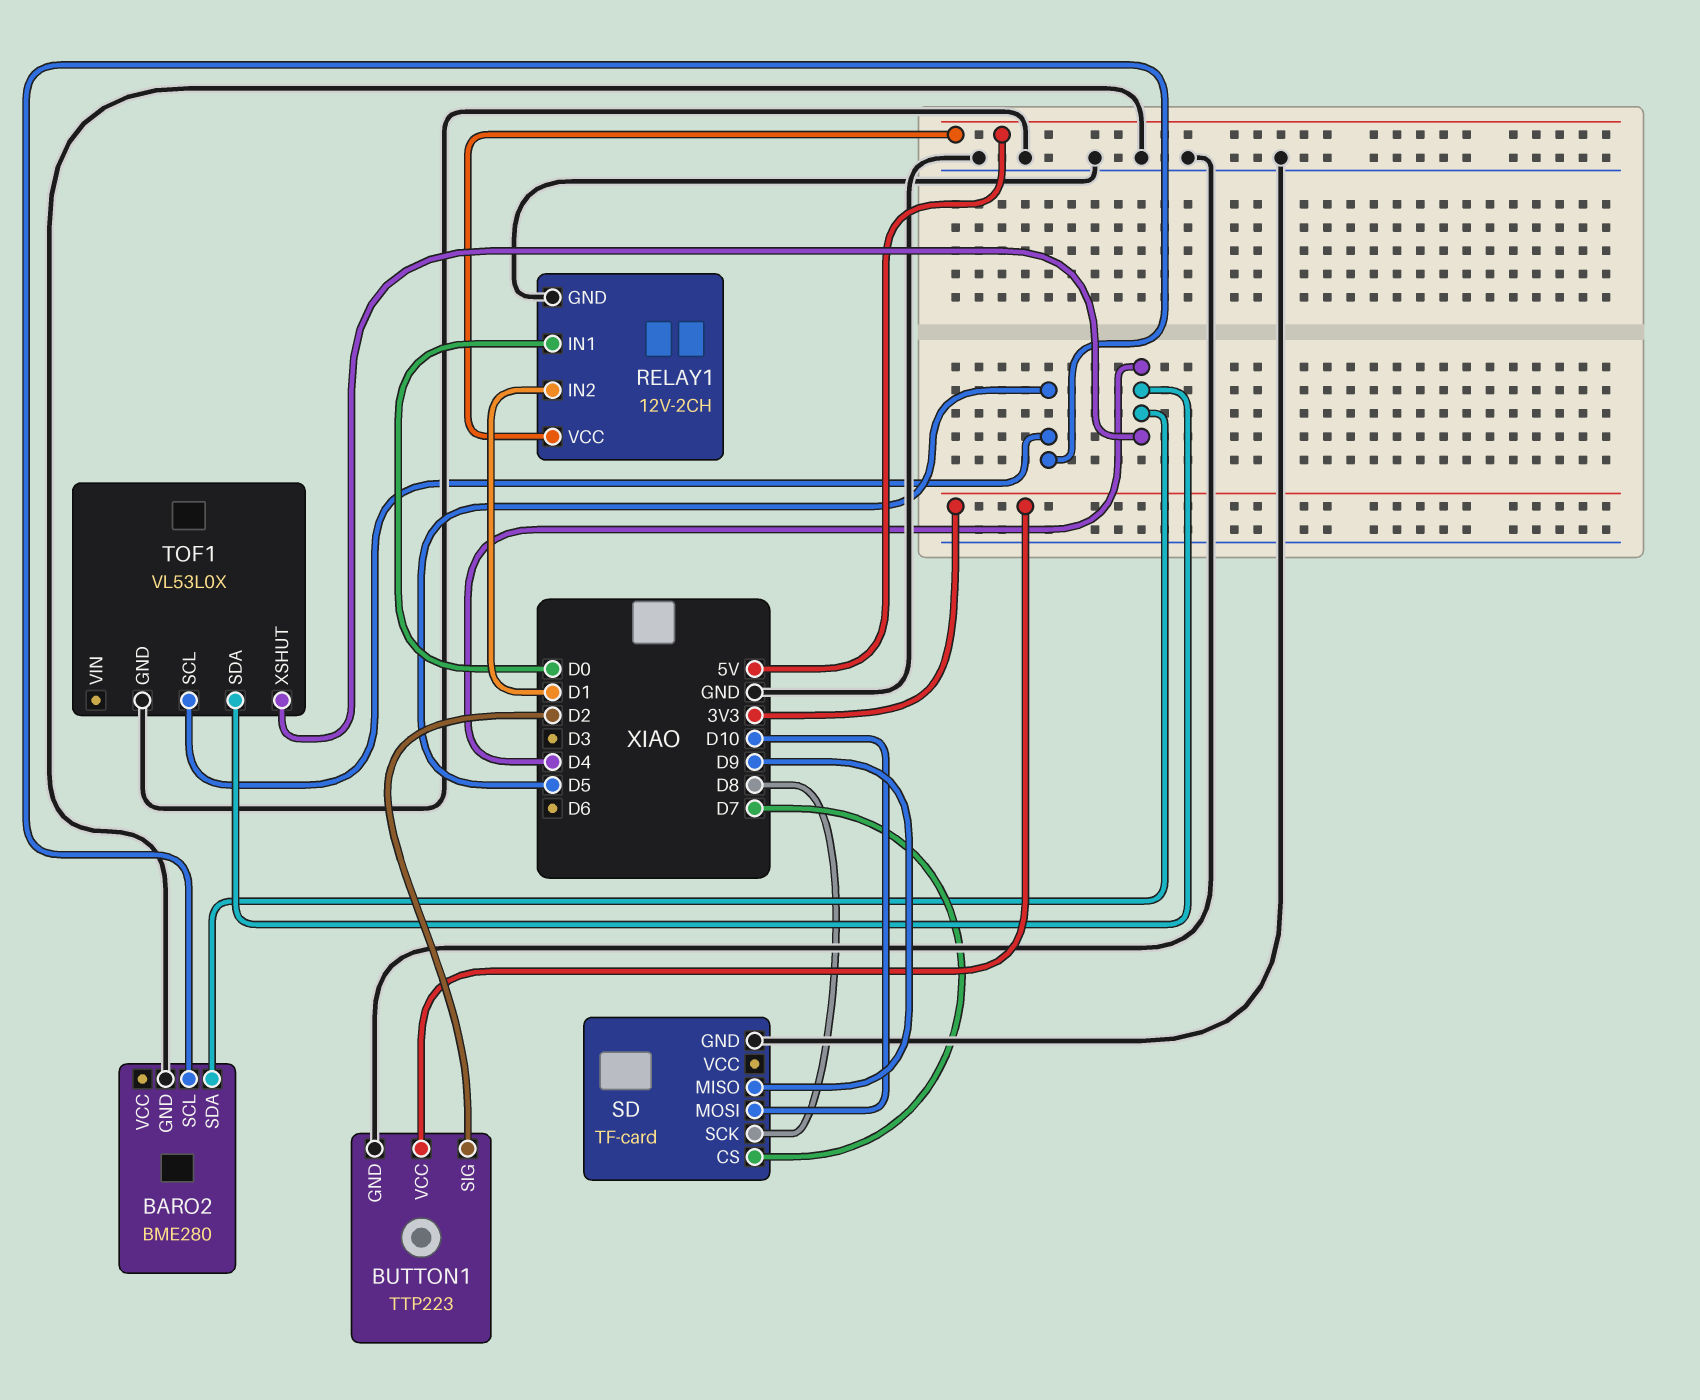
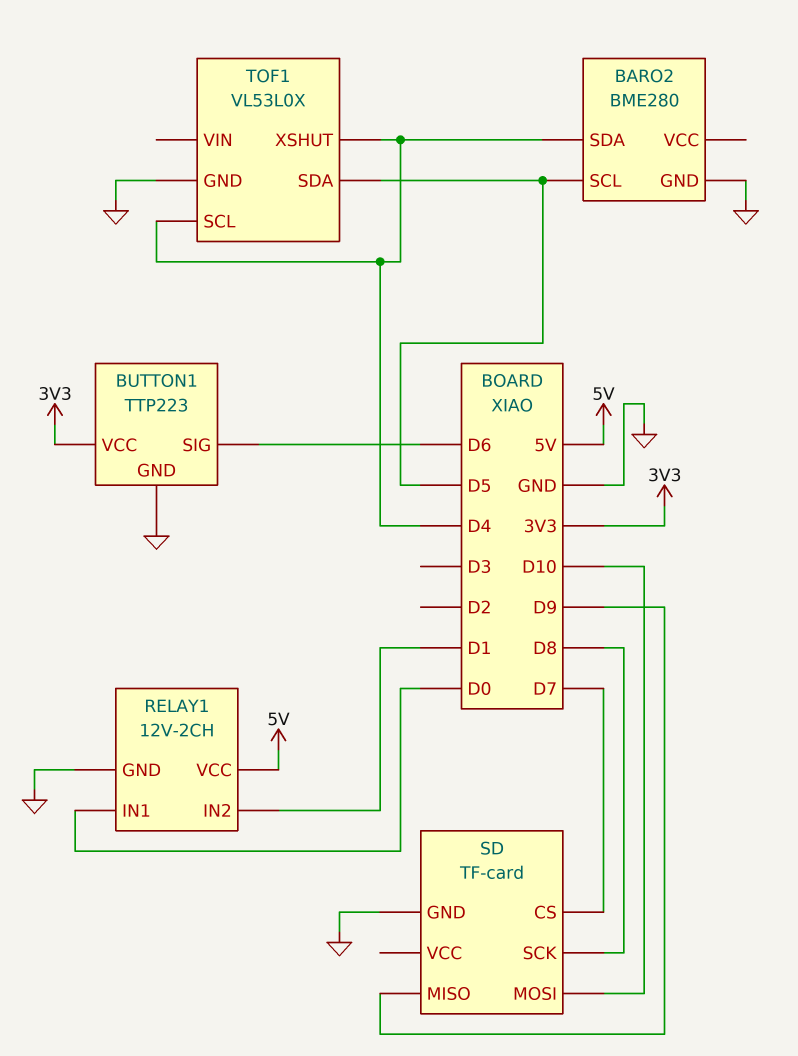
BUTTON1 pin SIG: D2 -> D6
TOF1 pin SCL: D5 -> D4
TOF1 pin SDA: D4 -> D5

